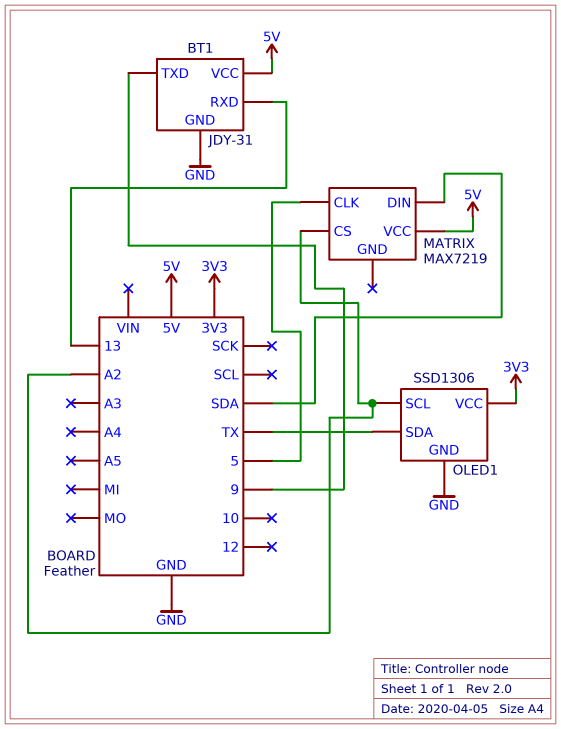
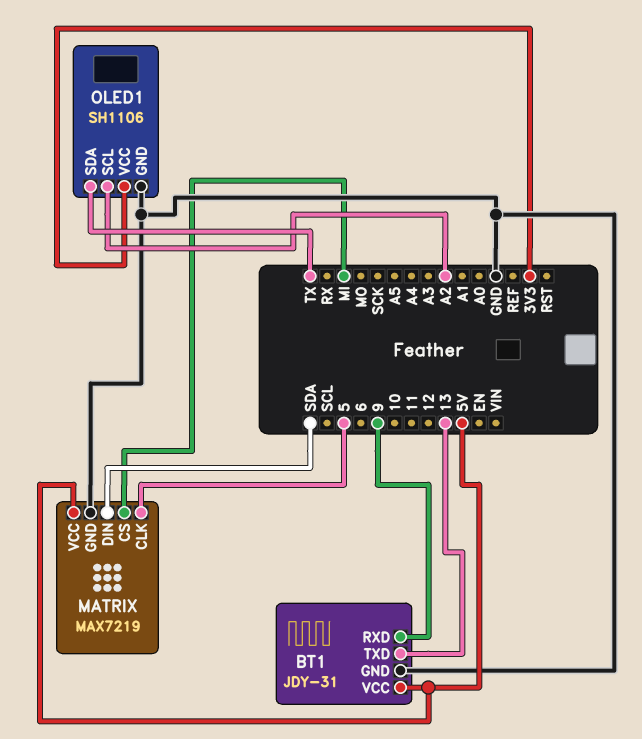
BT1 pin RXD: 13 -> 9
BT1 pin TXD: 9 -> 13
MATRIX pin CS: A2 -> MI
MATRIX pin GND: none -> GND
OLED1: SSD1306 -> SH1106

